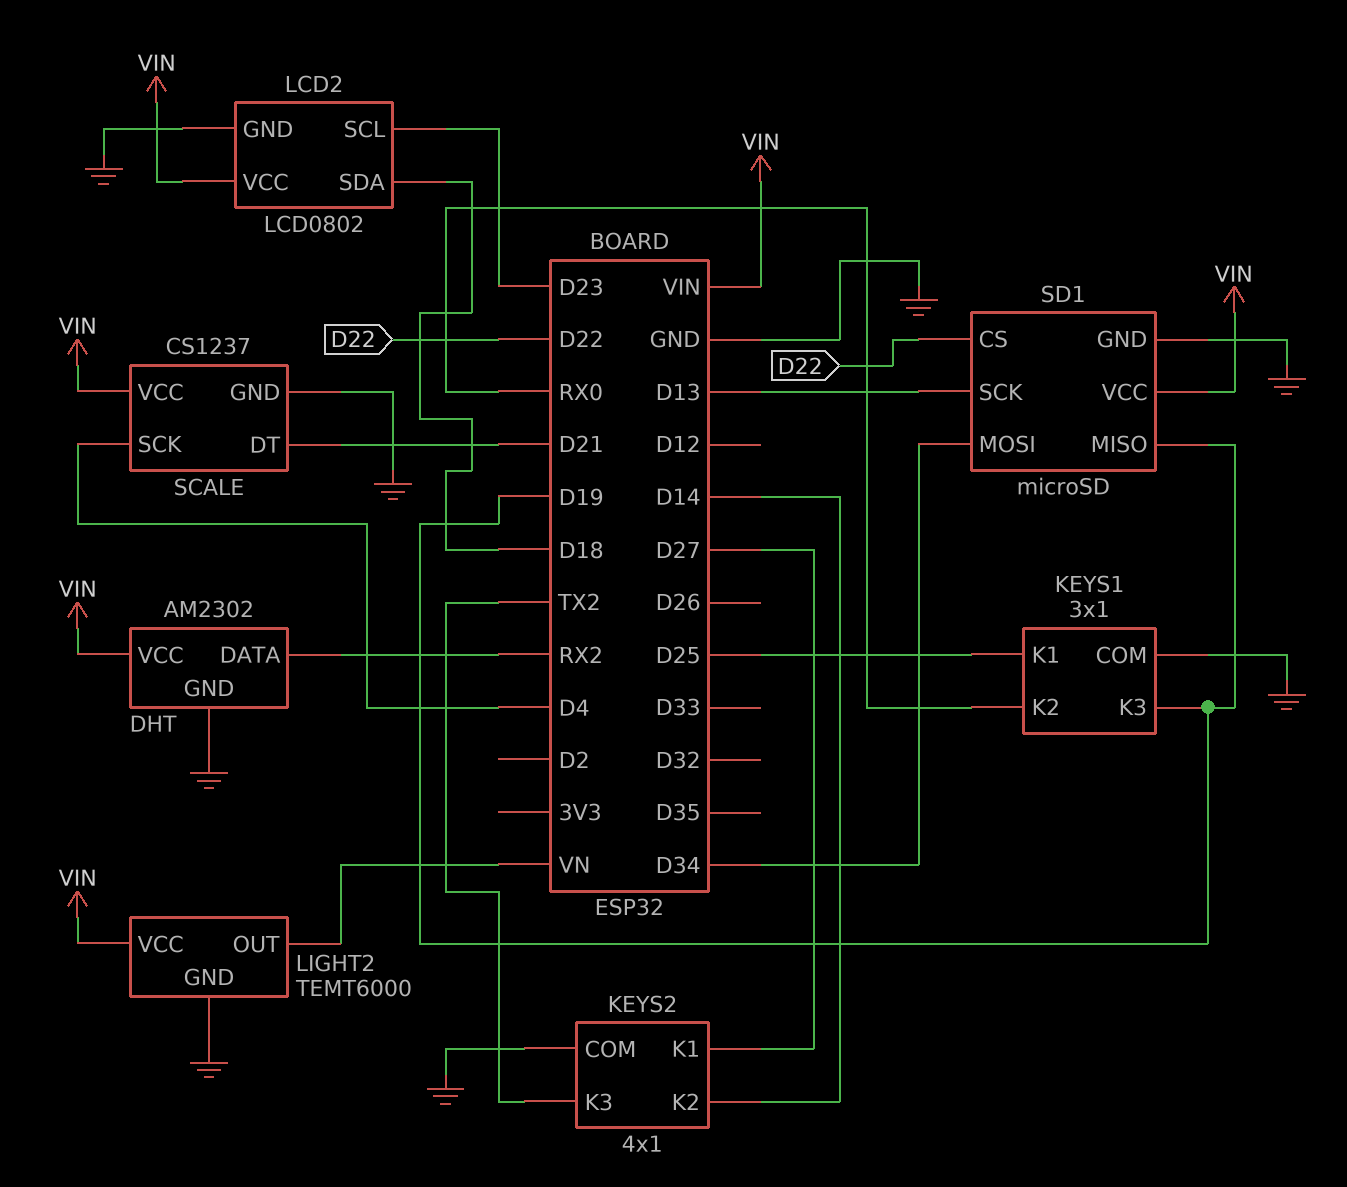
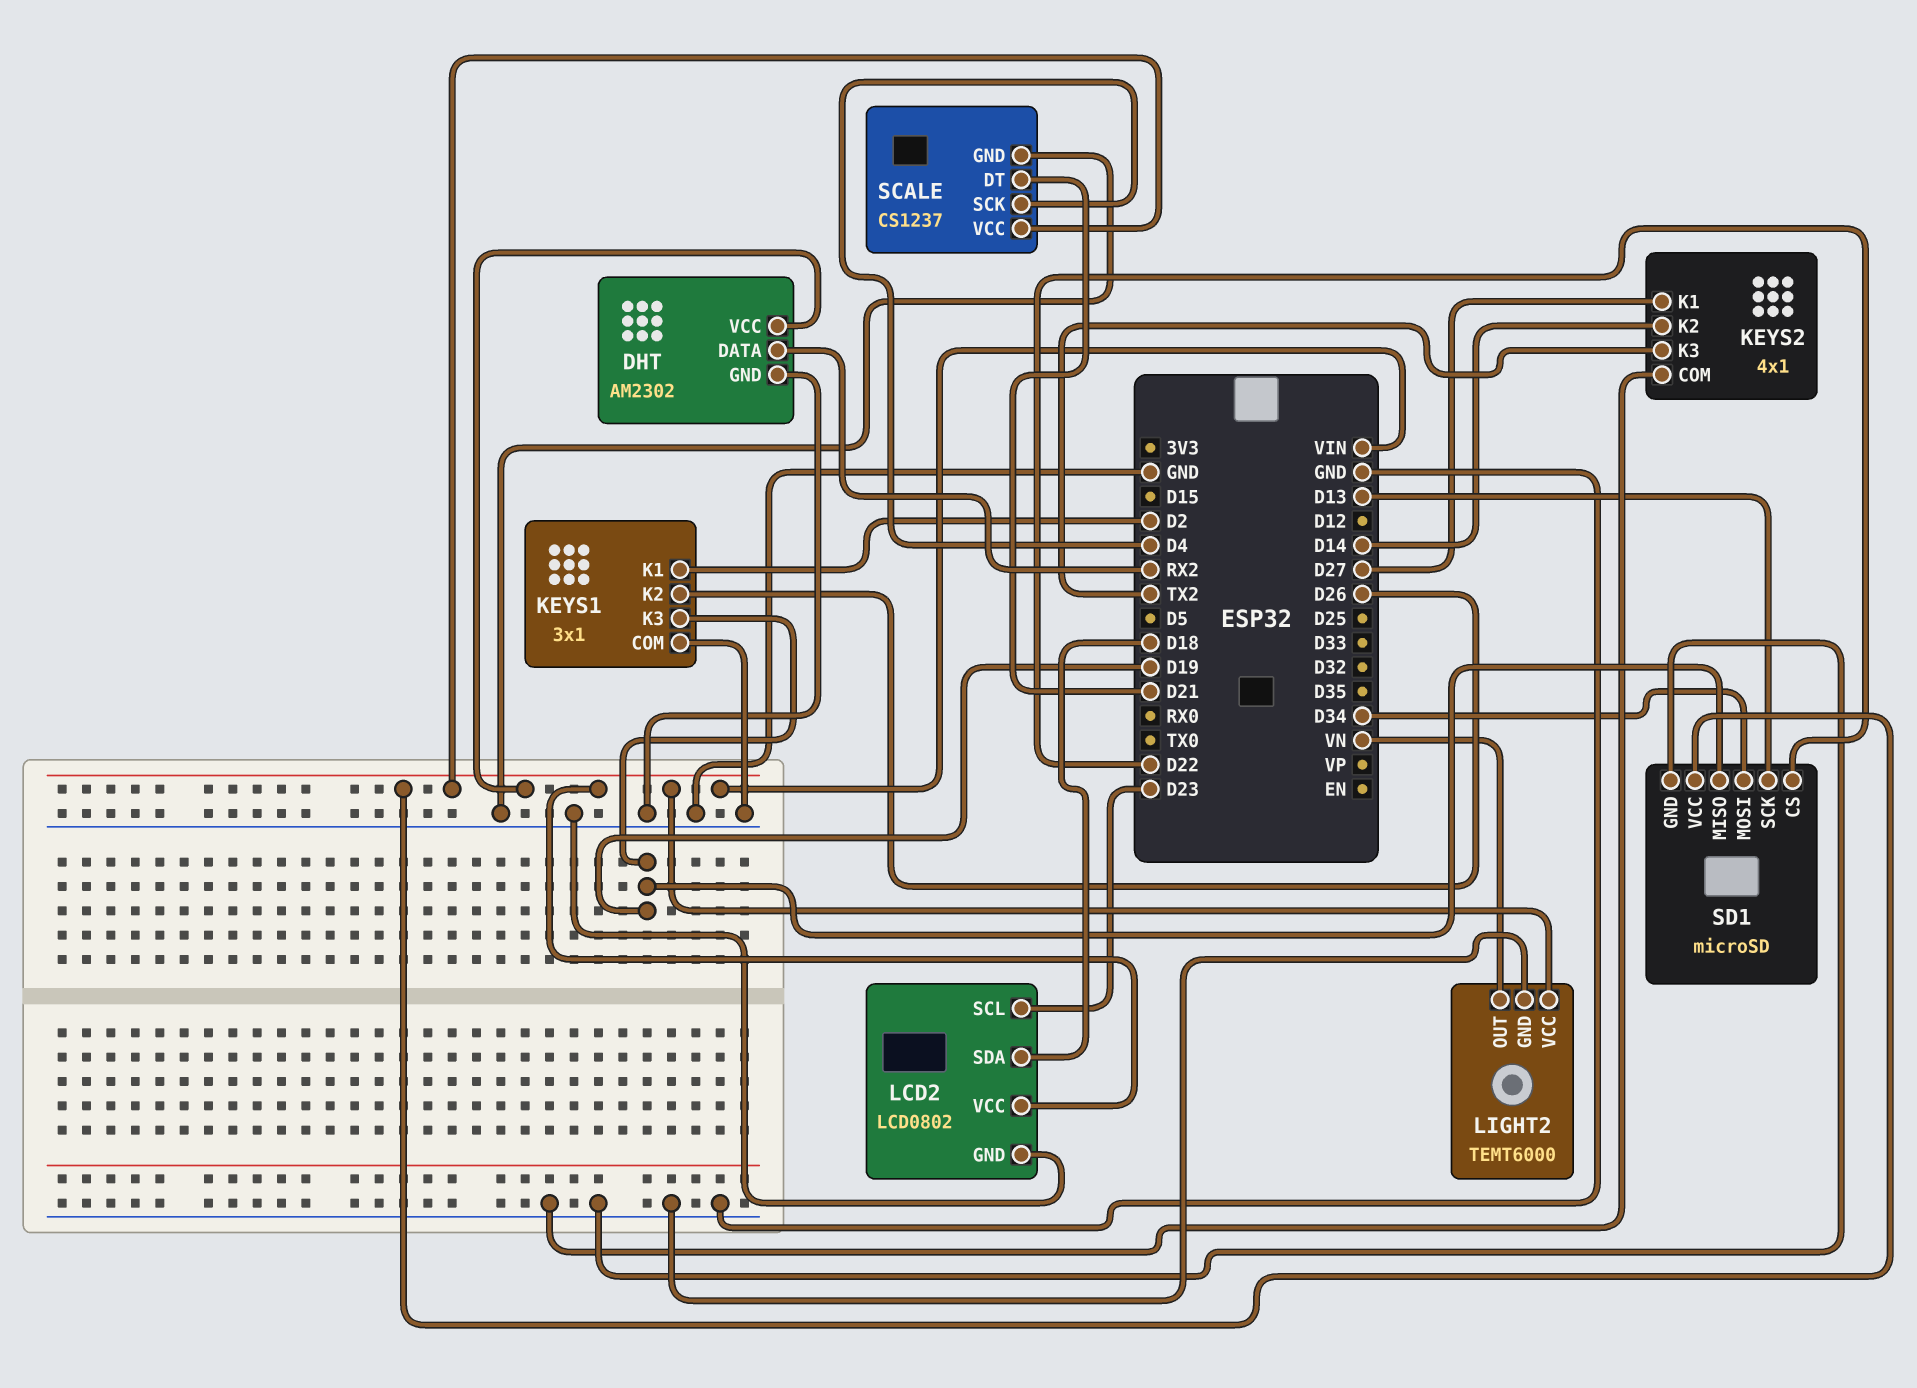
KEYS1 pin K1: D25 -> D2
KEYS1 pin K2: RX0 -> D26

